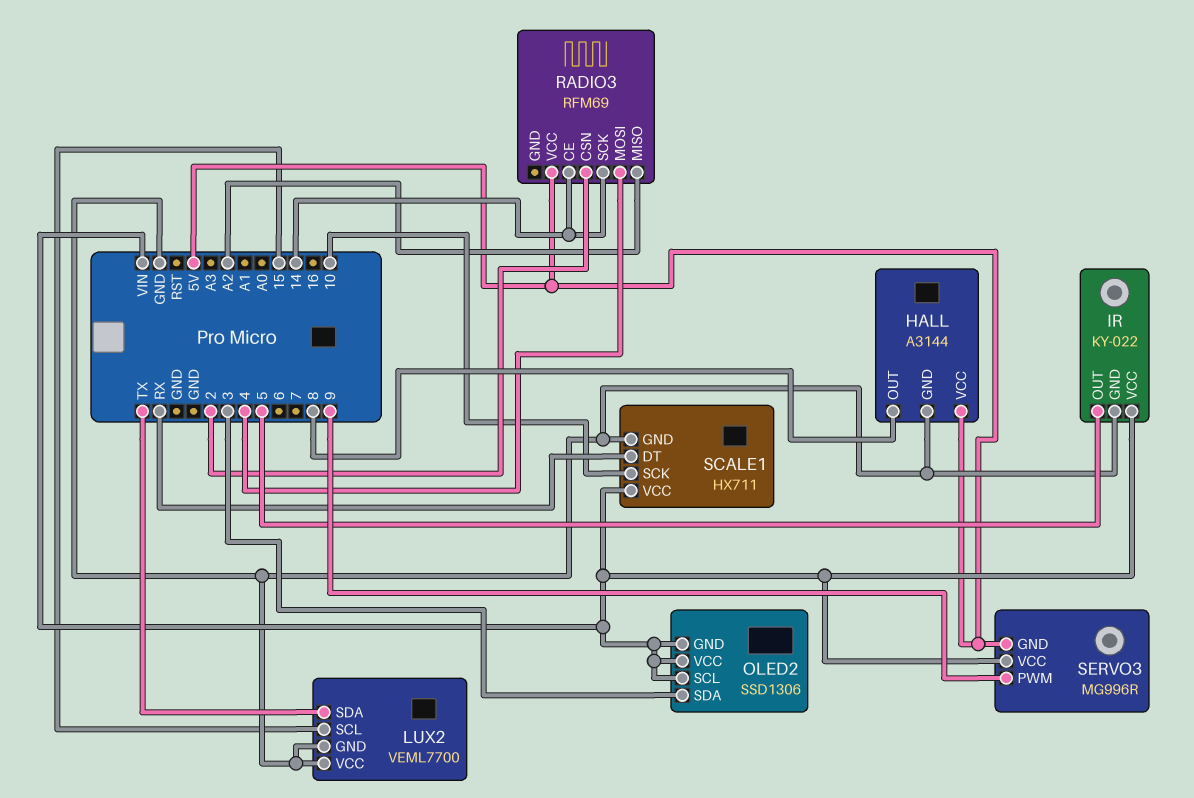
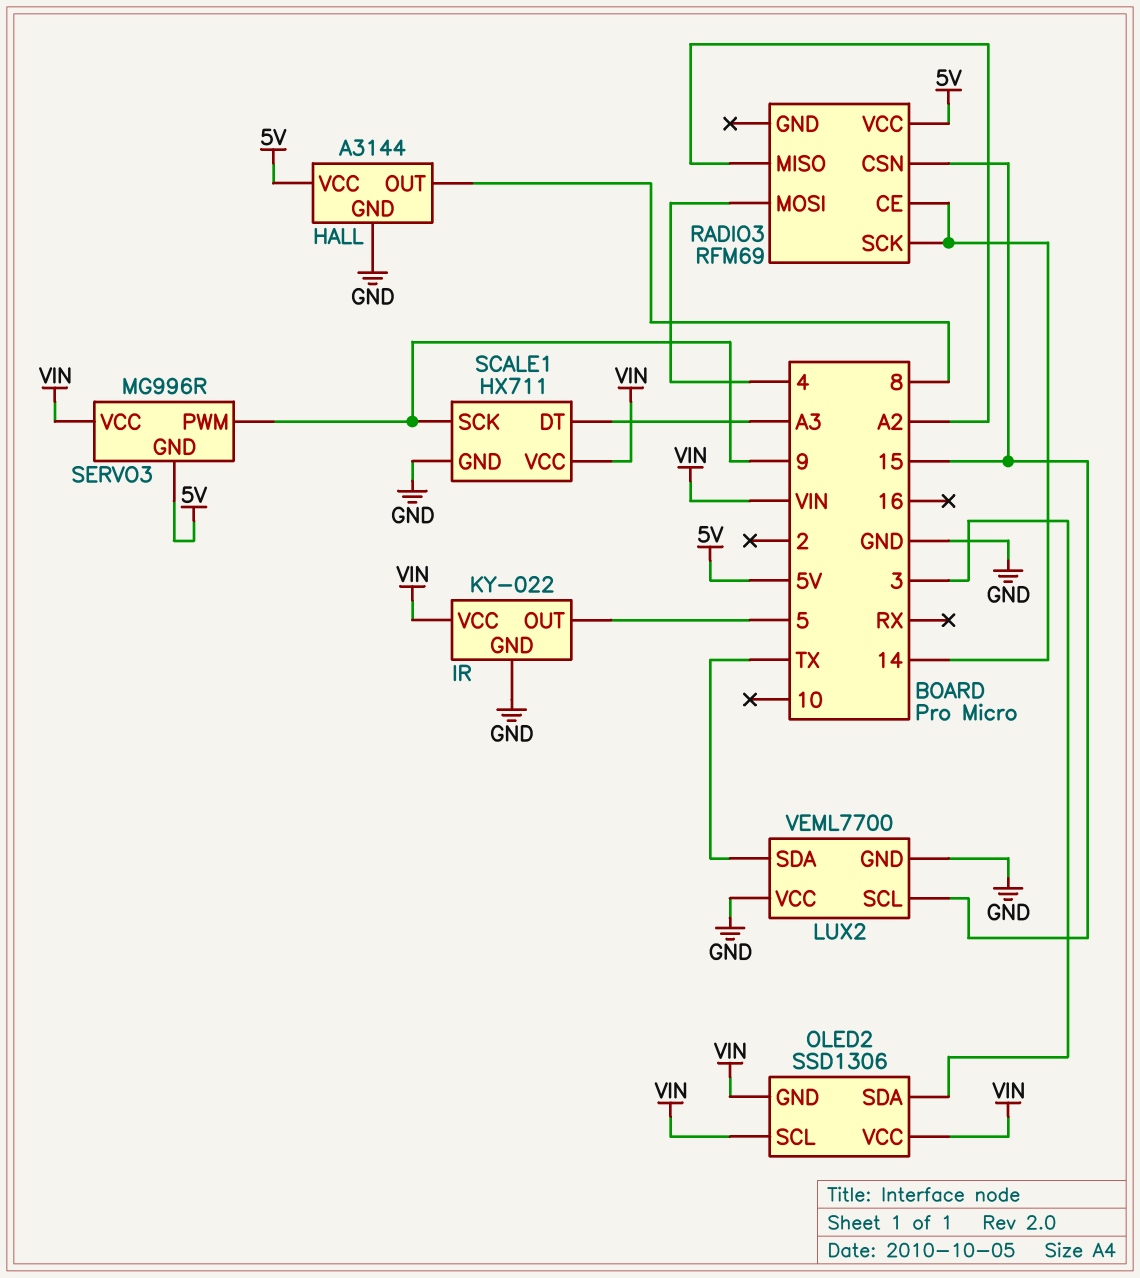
RADIO3 pin CSN: 2 -> 15
SCALE1 pin DT: RX -> A3
SCALE1 pin SCK: 10 -> 9

